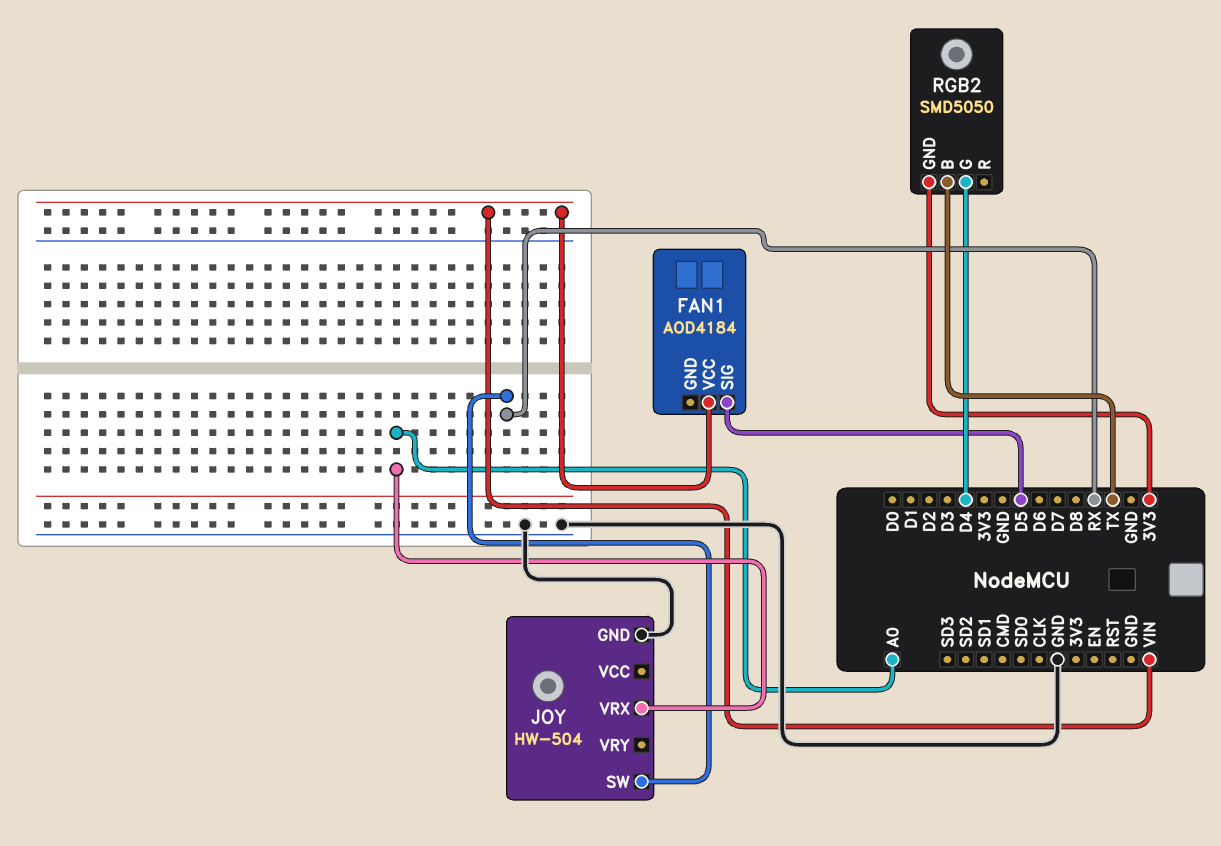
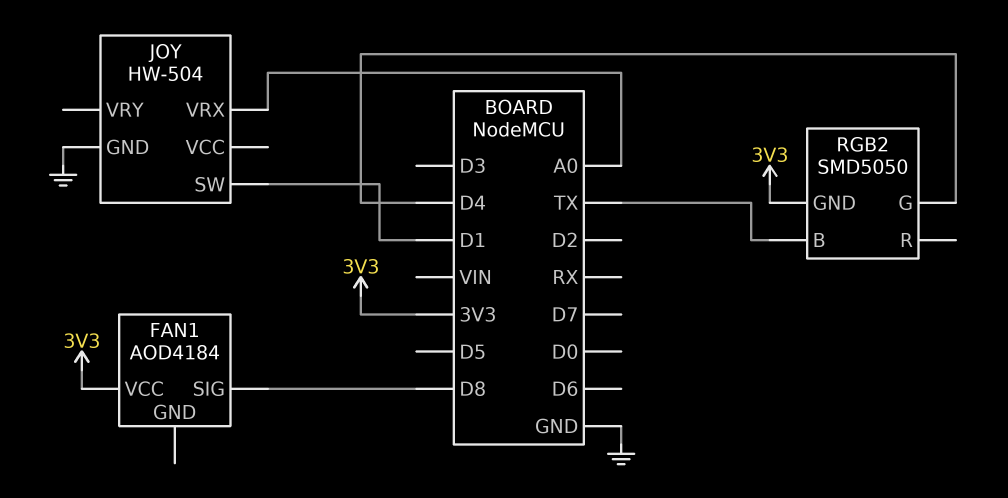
FAN1 pin SIG: D5 -> D8
FAN1 pin VCC: VIN -> 3V3
JOY pin SW: RX -> D1

